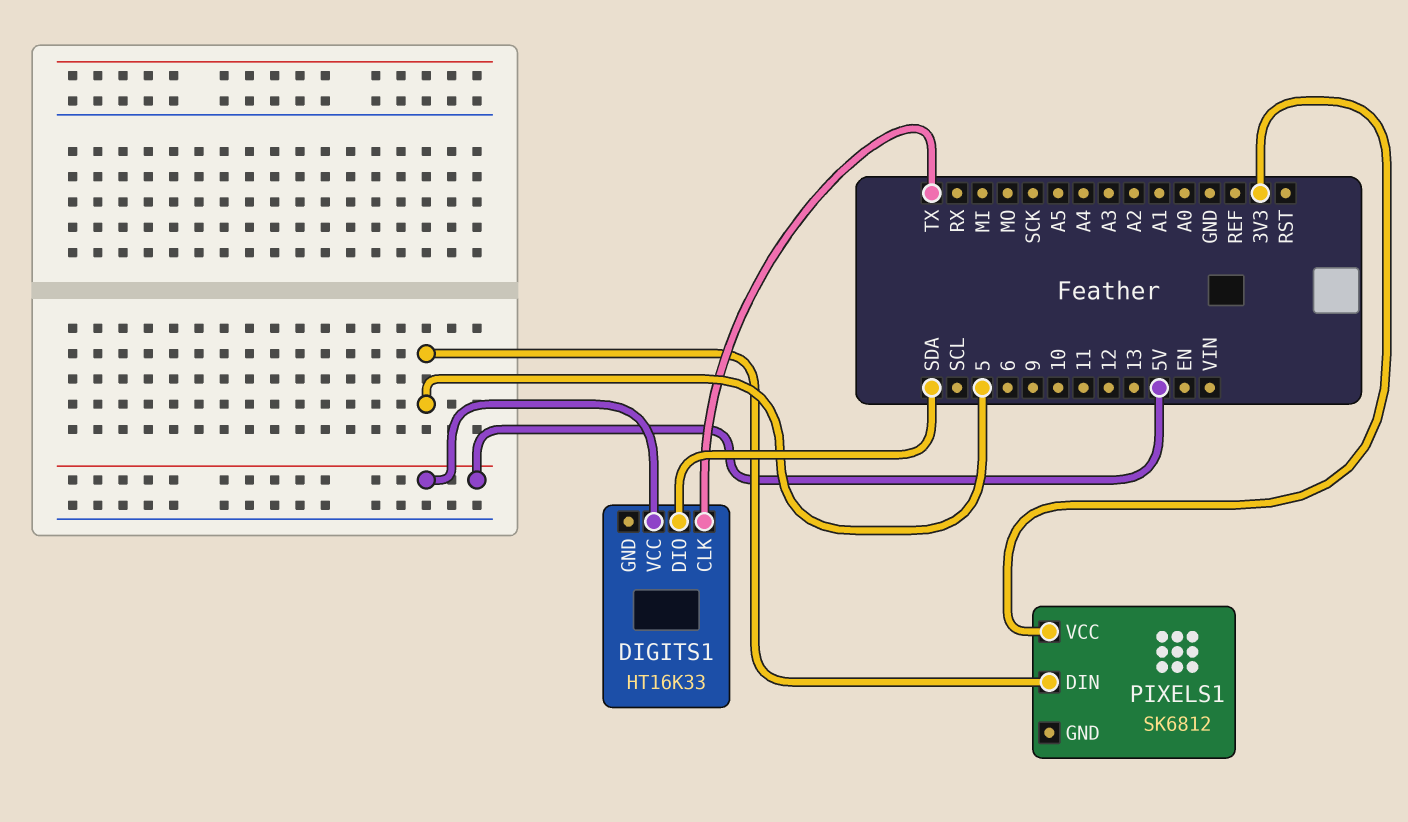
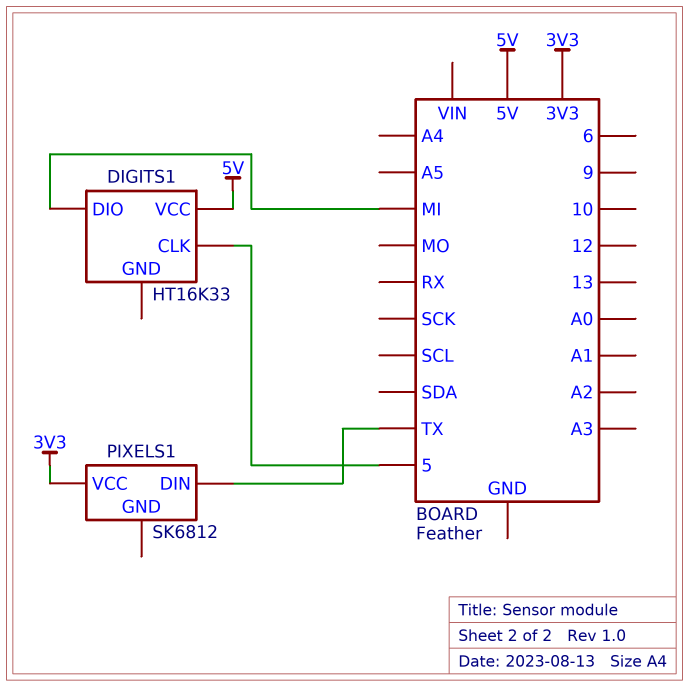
DIGITS1 pin CLK: TX -> 5
DIGITS1 pin DIO: SDA -> MI
PIXELS1 pin DIN: 5 -> TX

